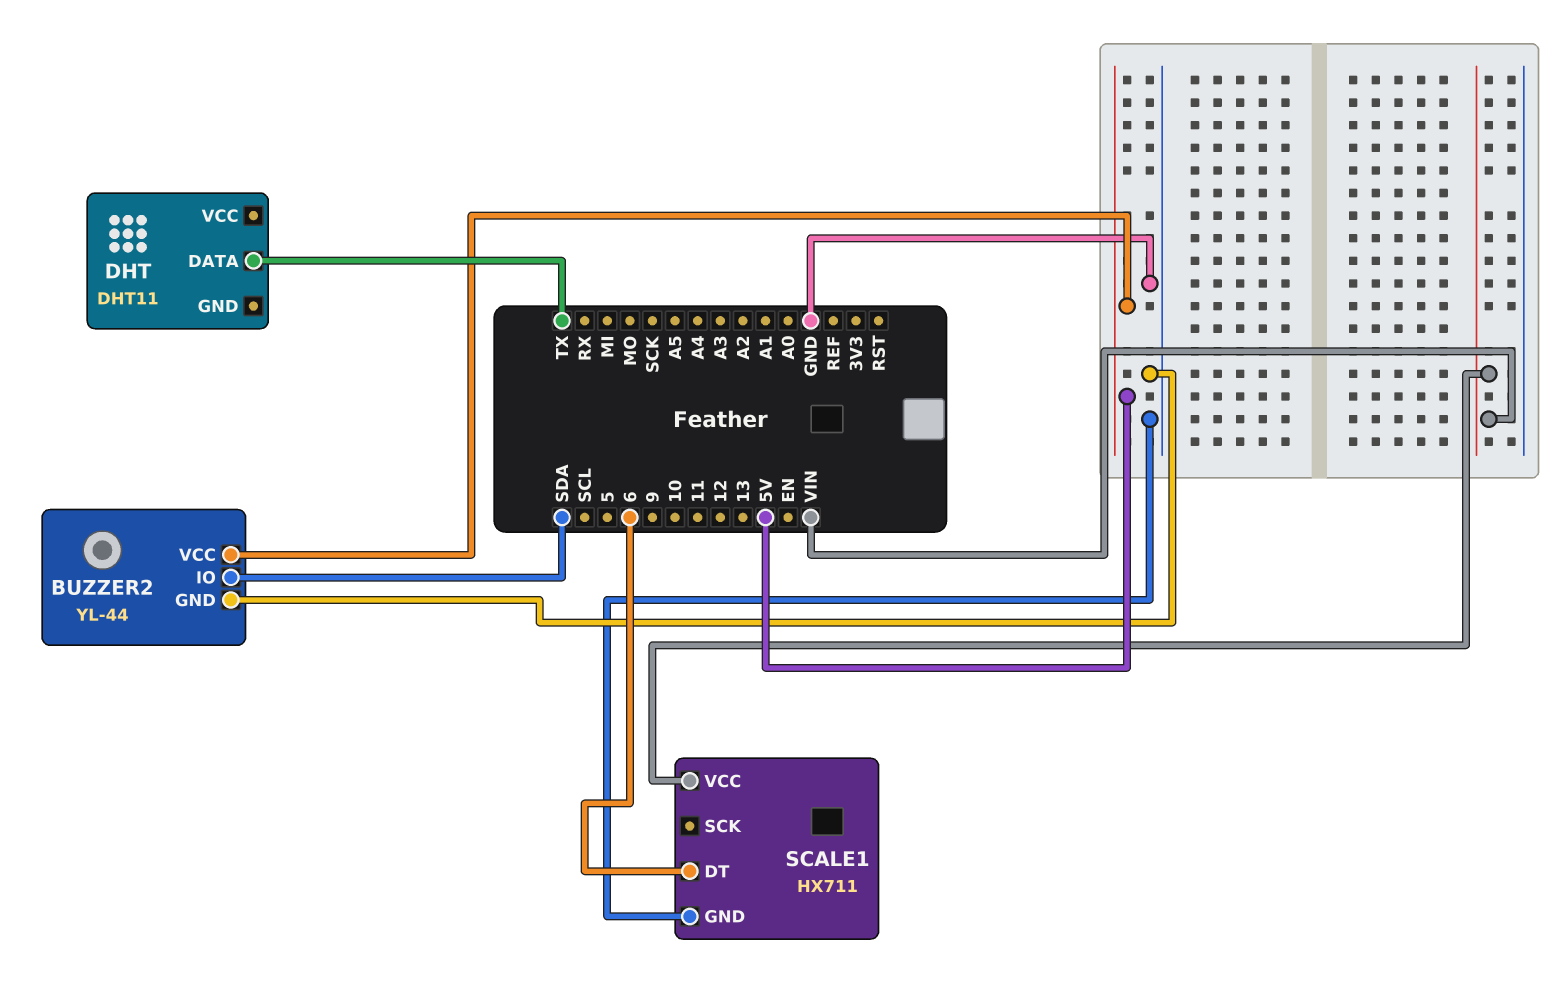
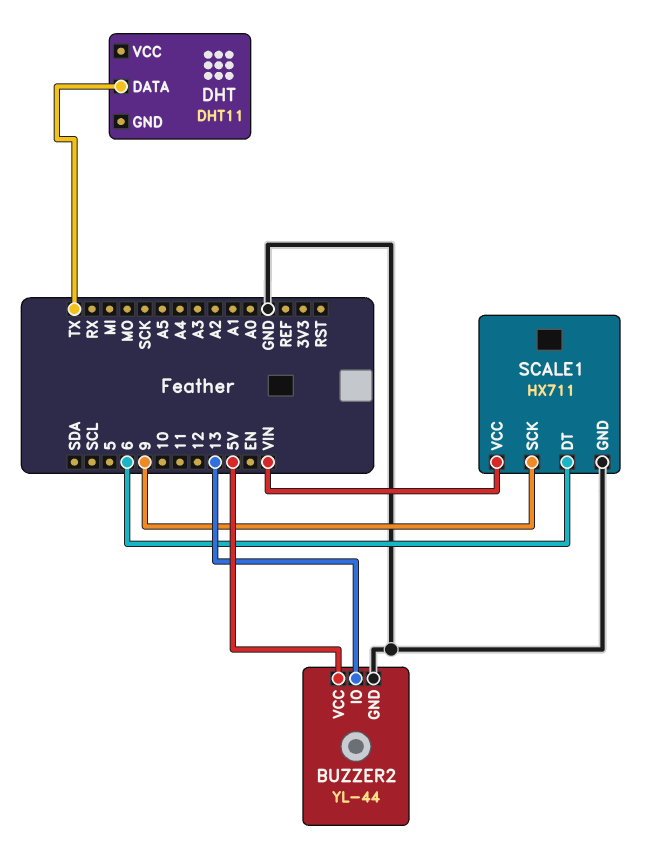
BUZZER2 pin IO: SDA -> 13
SCALE1 pin SCK: none -> 9

